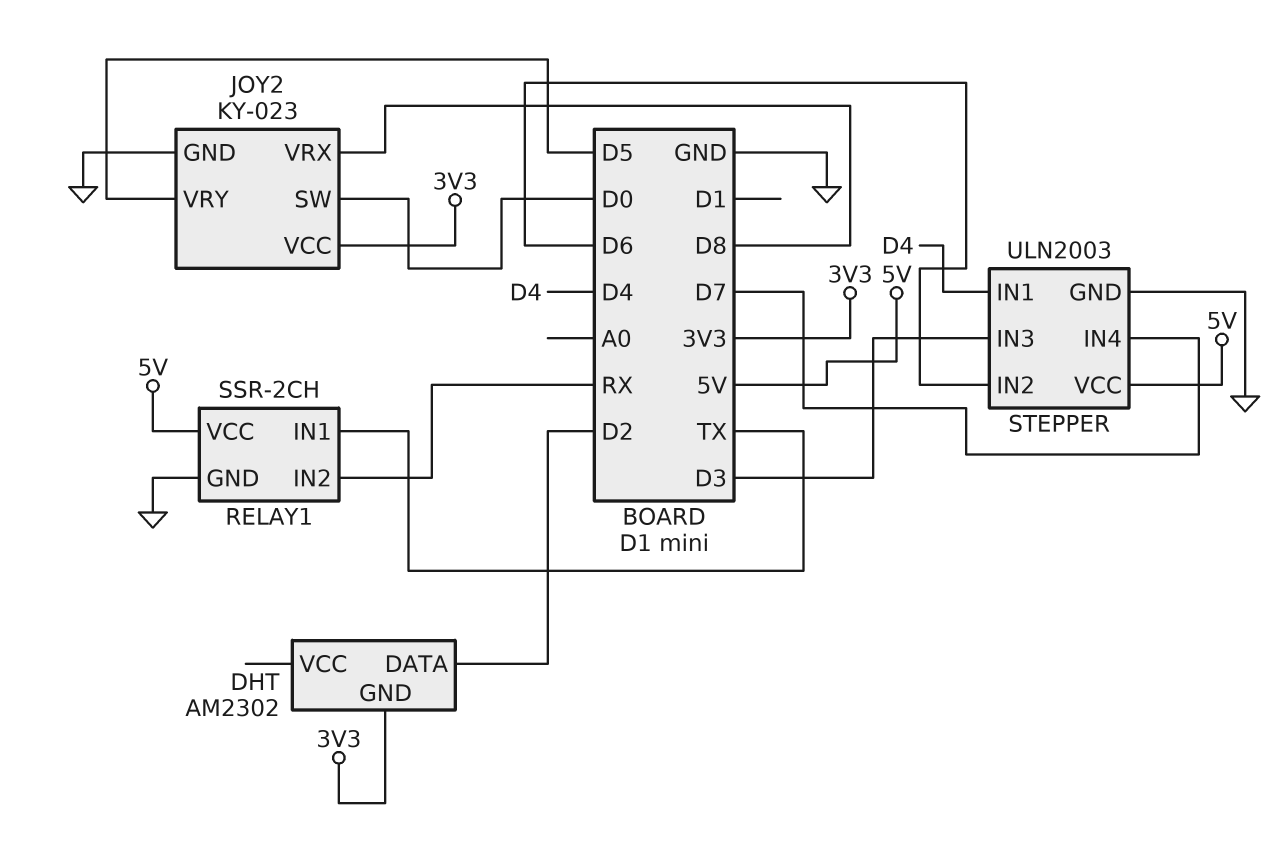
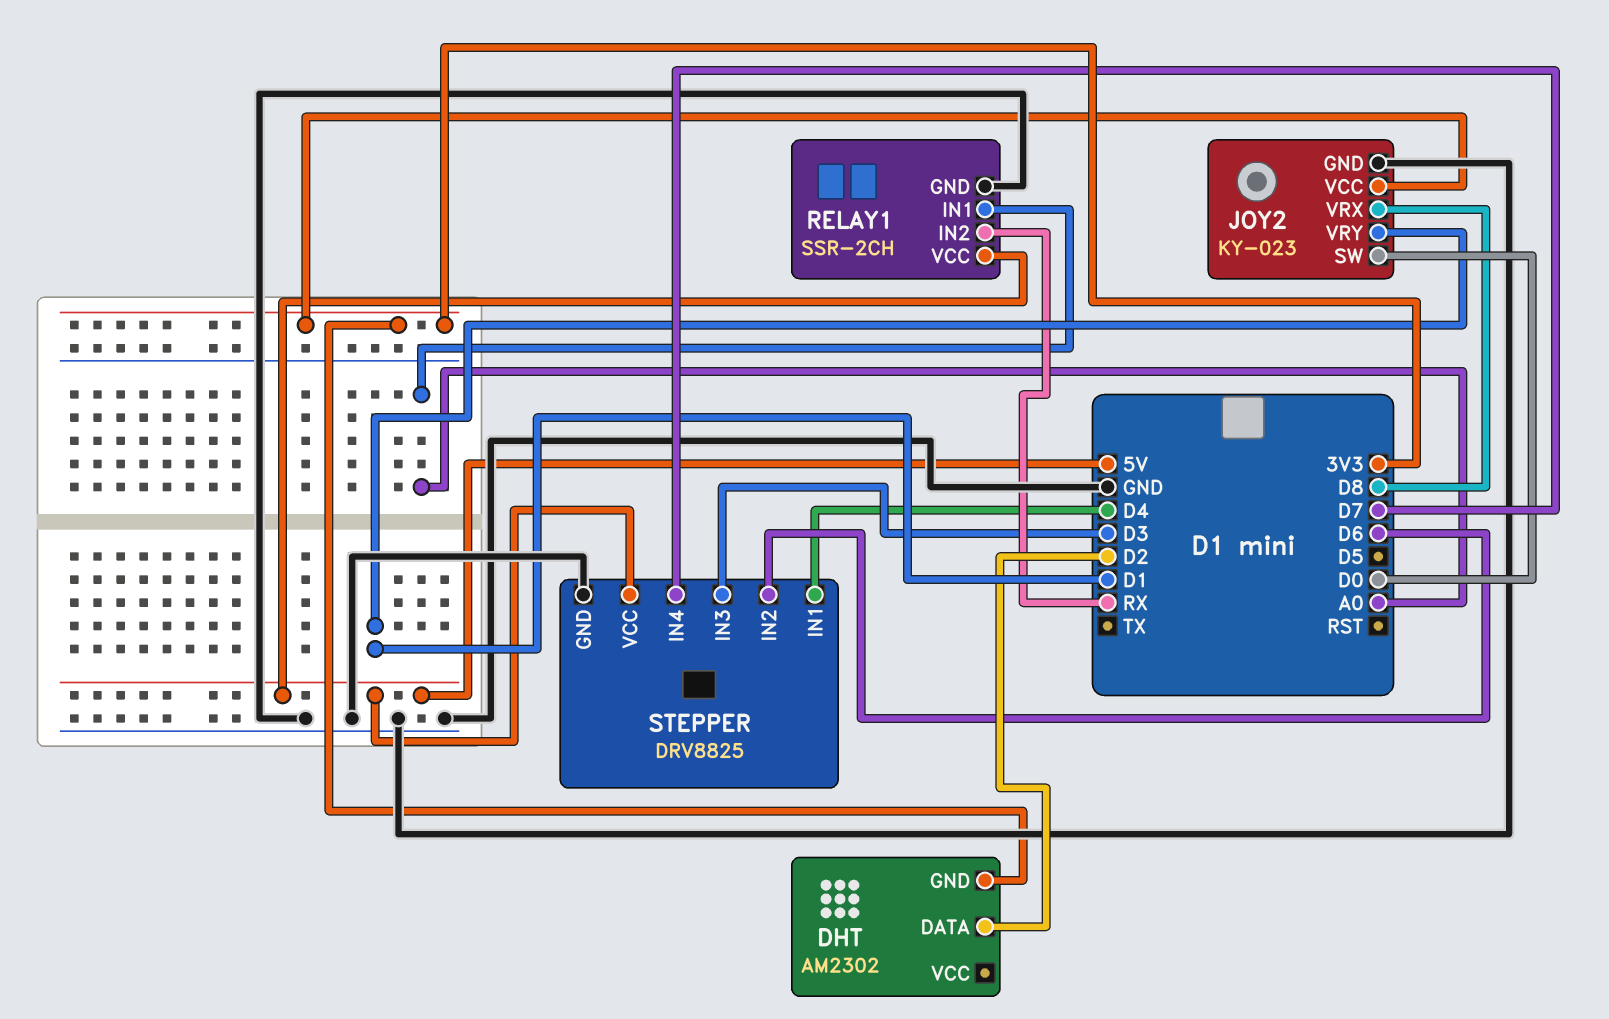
JOY2 pin VRY: D5 -> D1
RELAY1 pin IN1: TX -> A0
STEPPER: ULN2003 -> DRV8825

